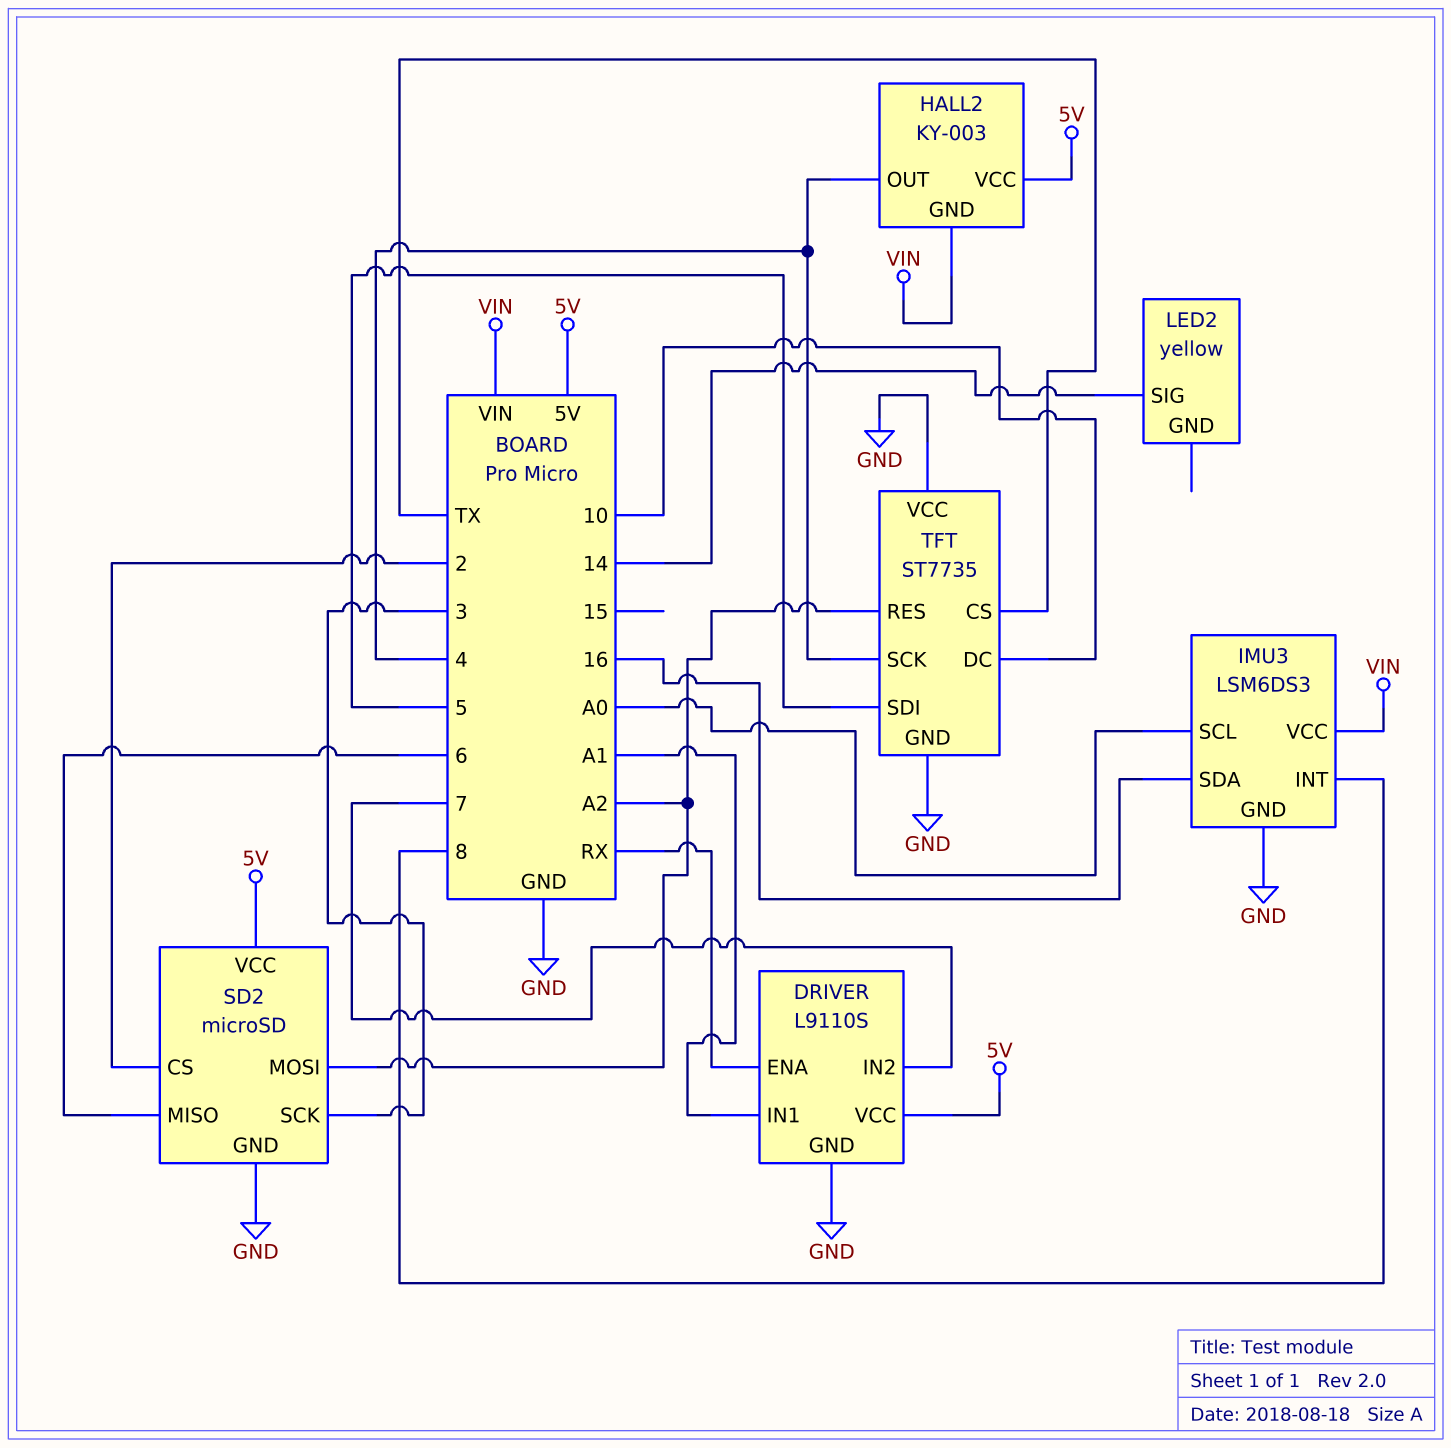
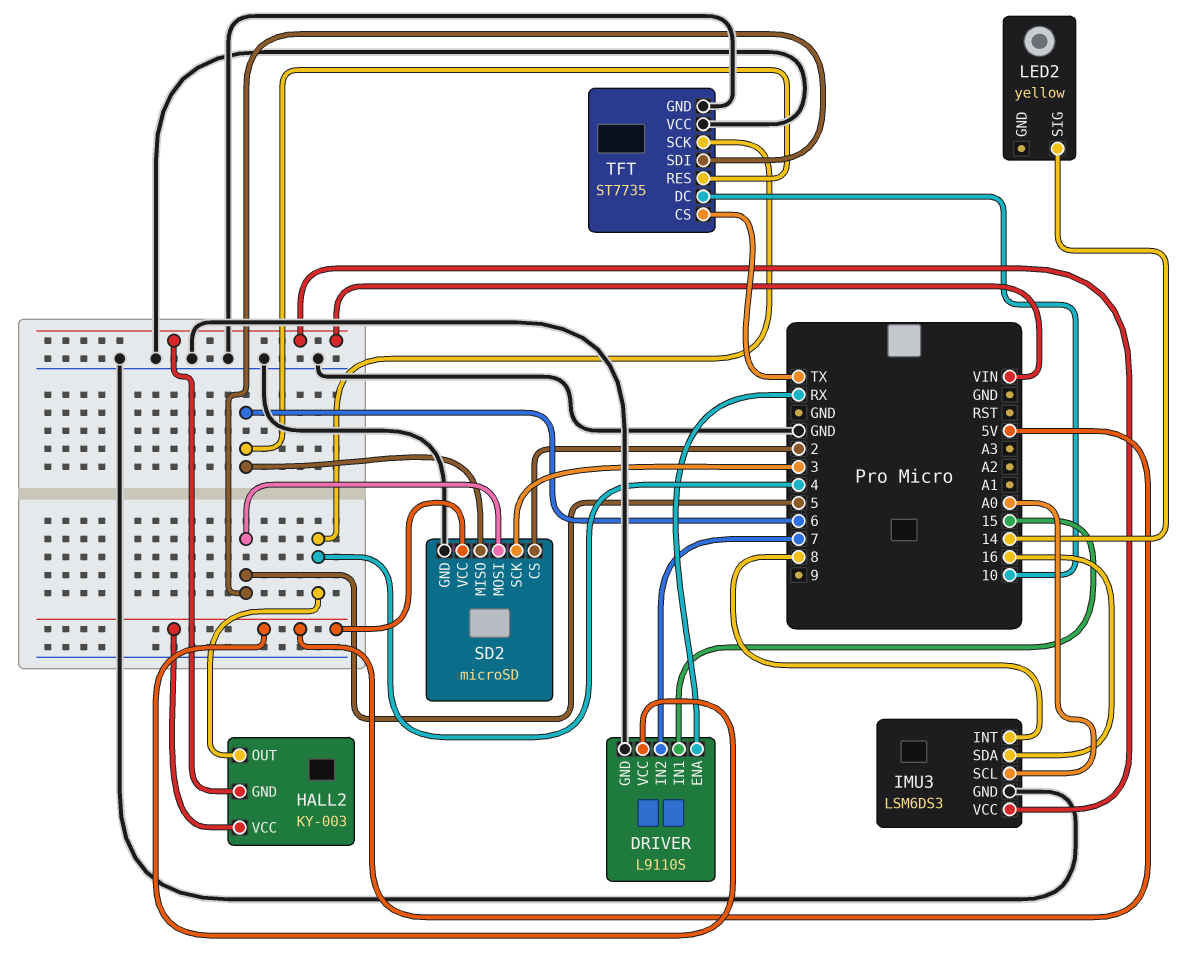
DRIVER pin IN1: A1 -> 15
SD2 pin MOSI: A2 -> 5
TFT pin RES: A2 -> 6

